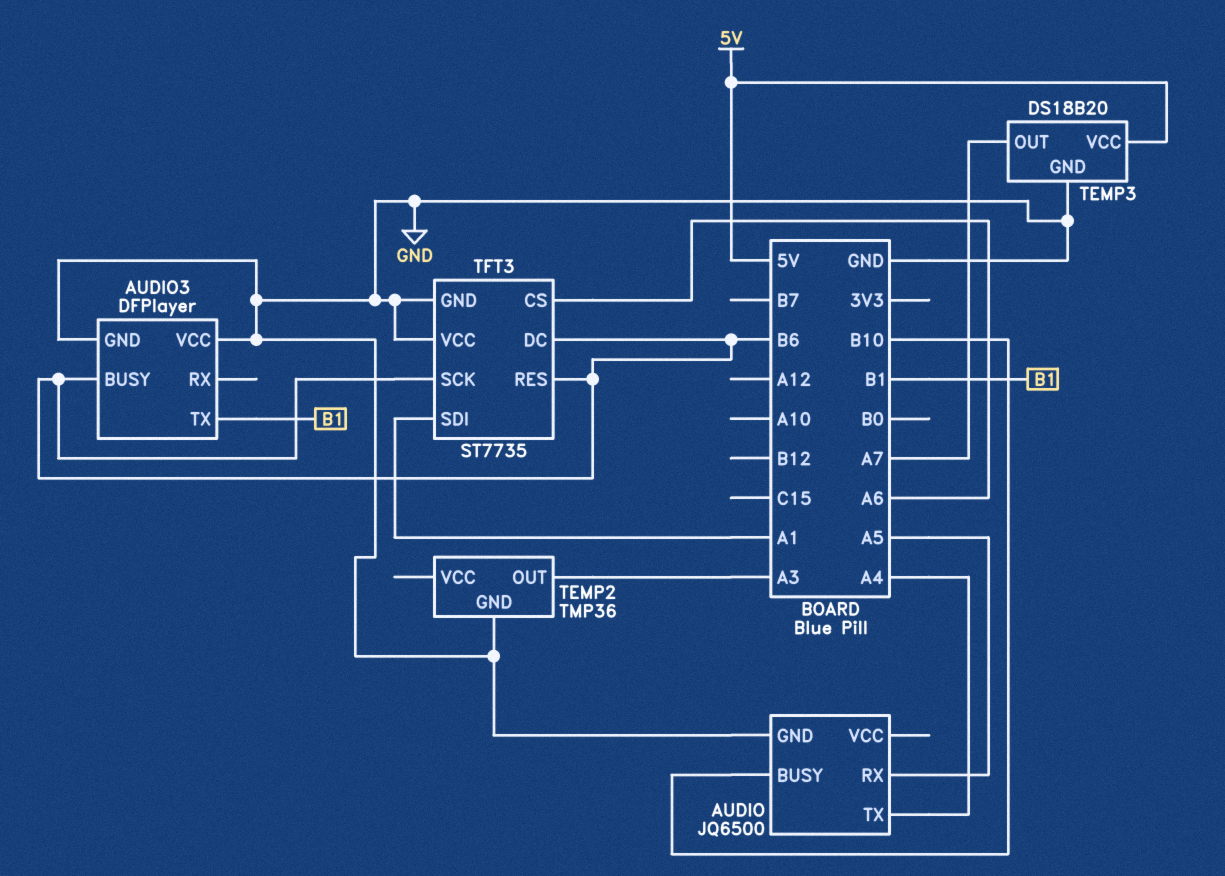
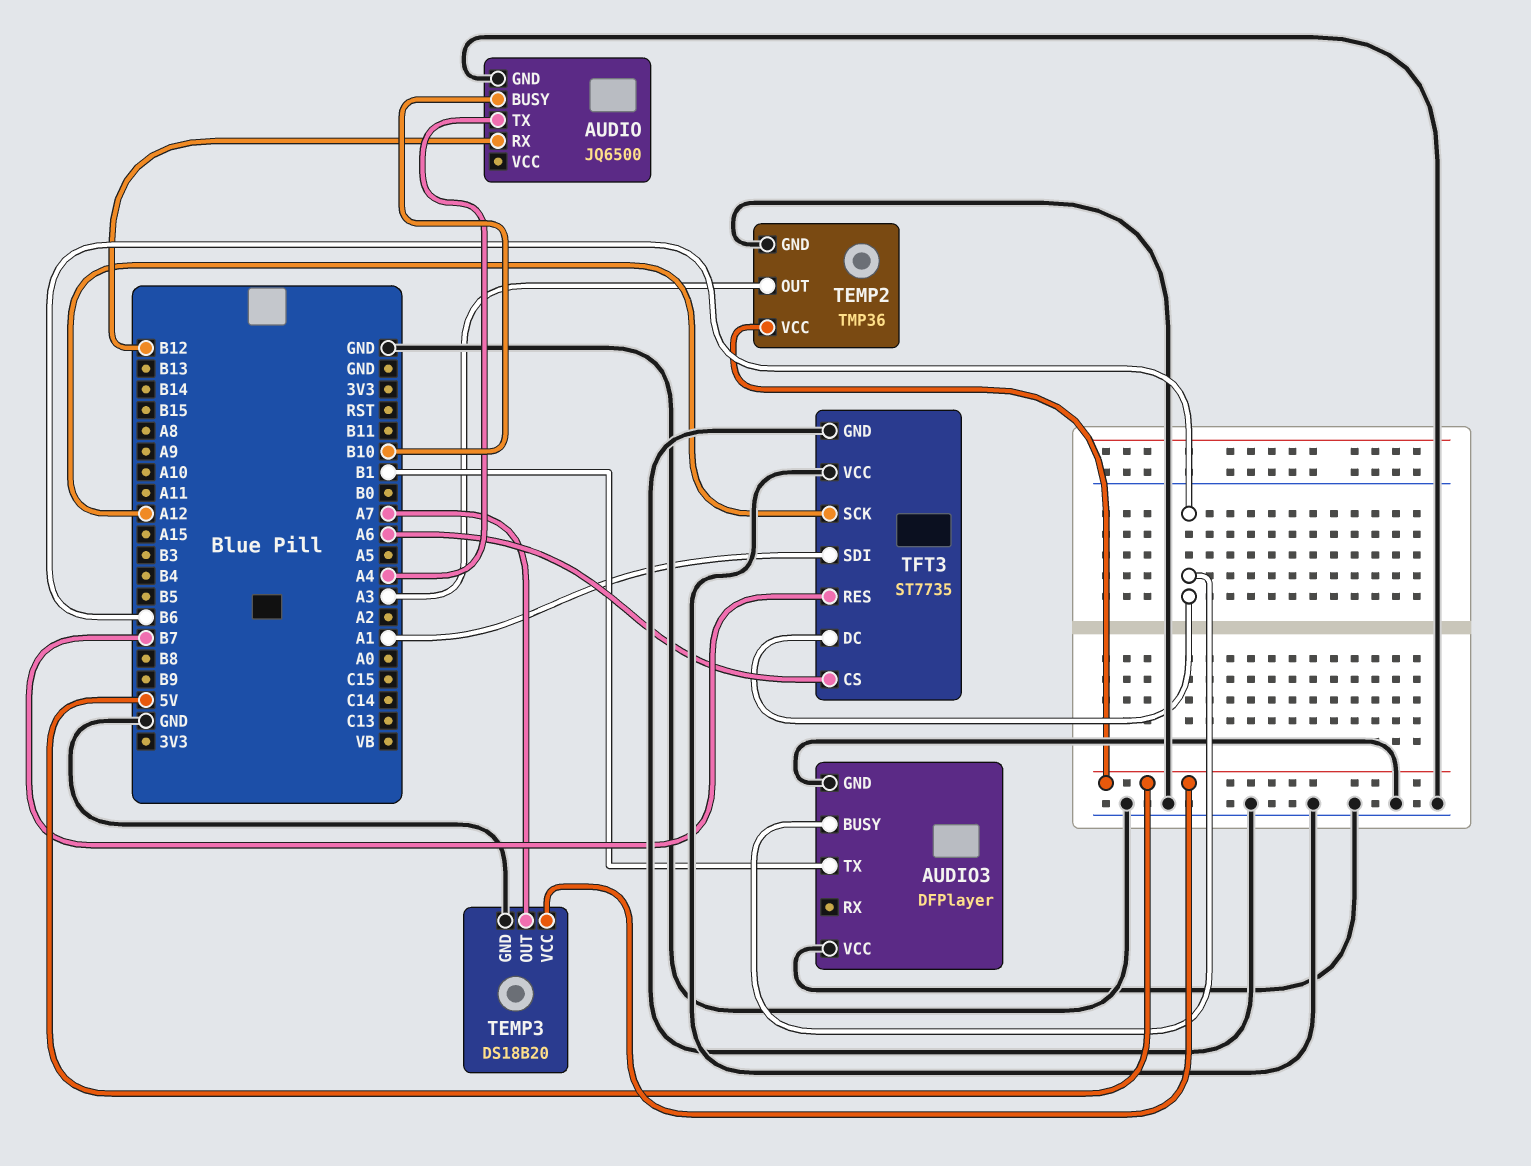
AUDIO pin RX: A5 -> B12
TEMP2 pin VCC: none -> 5V
TFT3 pin RES: B6 -> B7
TFT3 pin SCK: B6 -> A12

